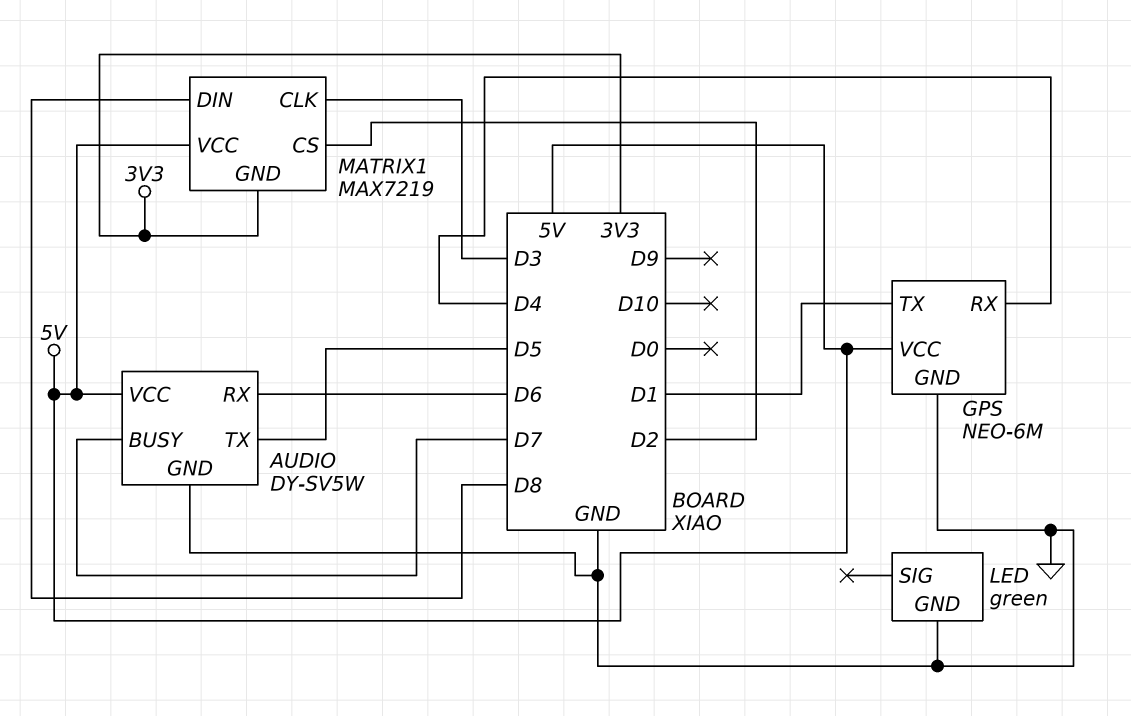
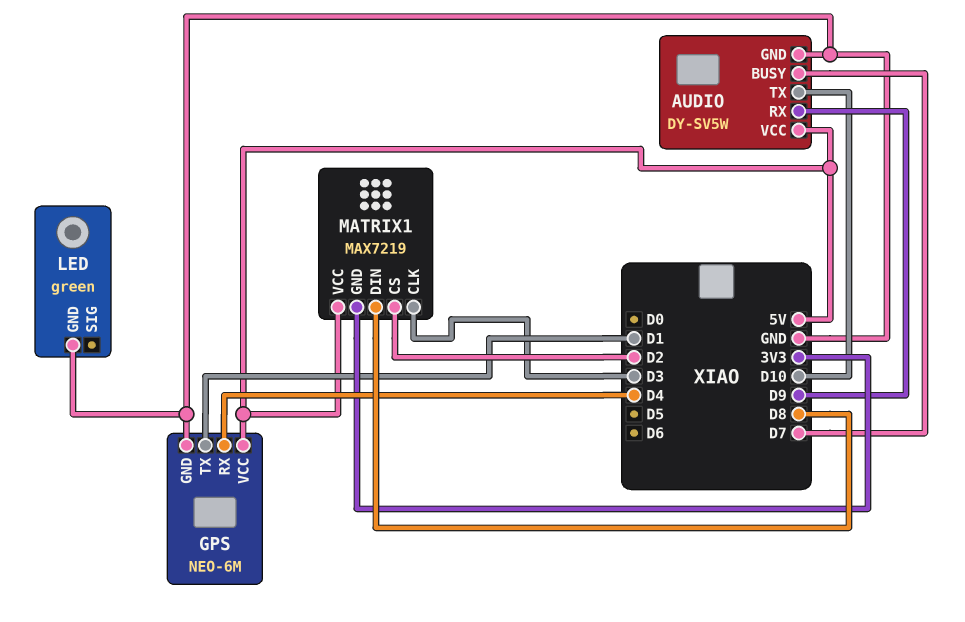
AUDIO pin RX: D6 -> D9
AUDIO pin TX: D5 -> D10

